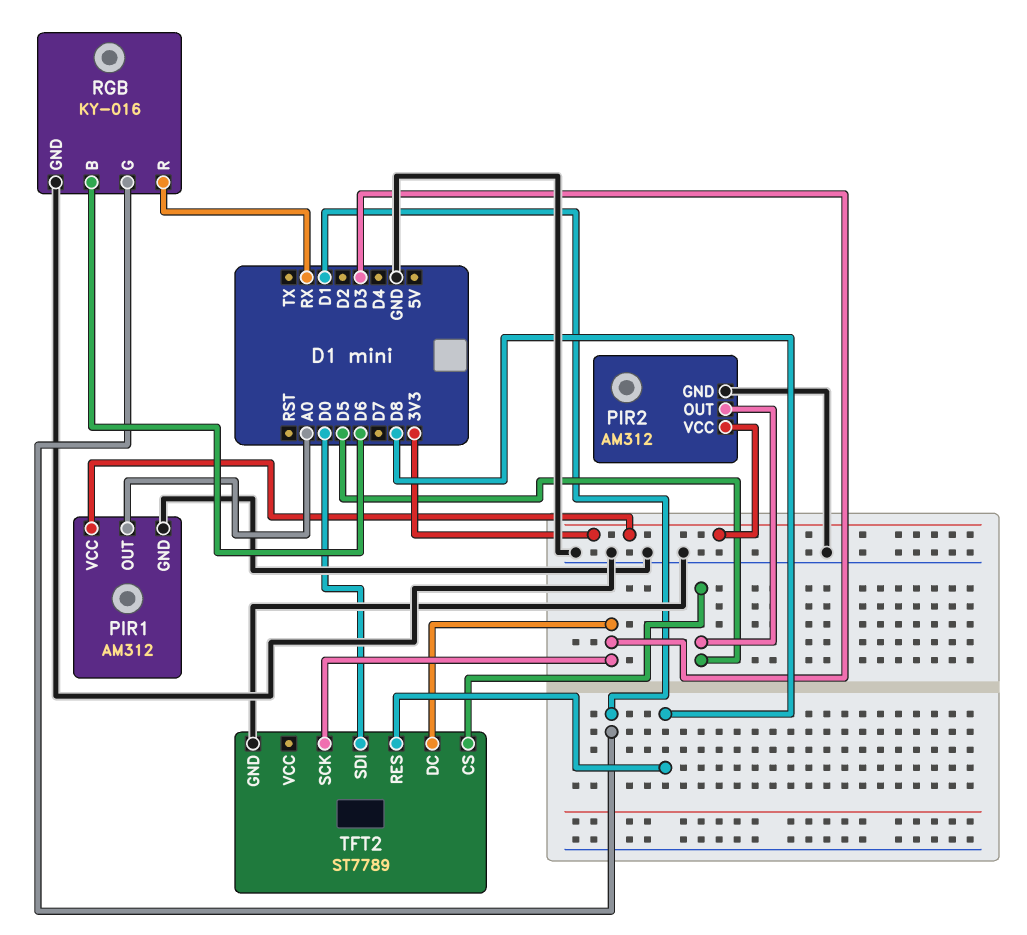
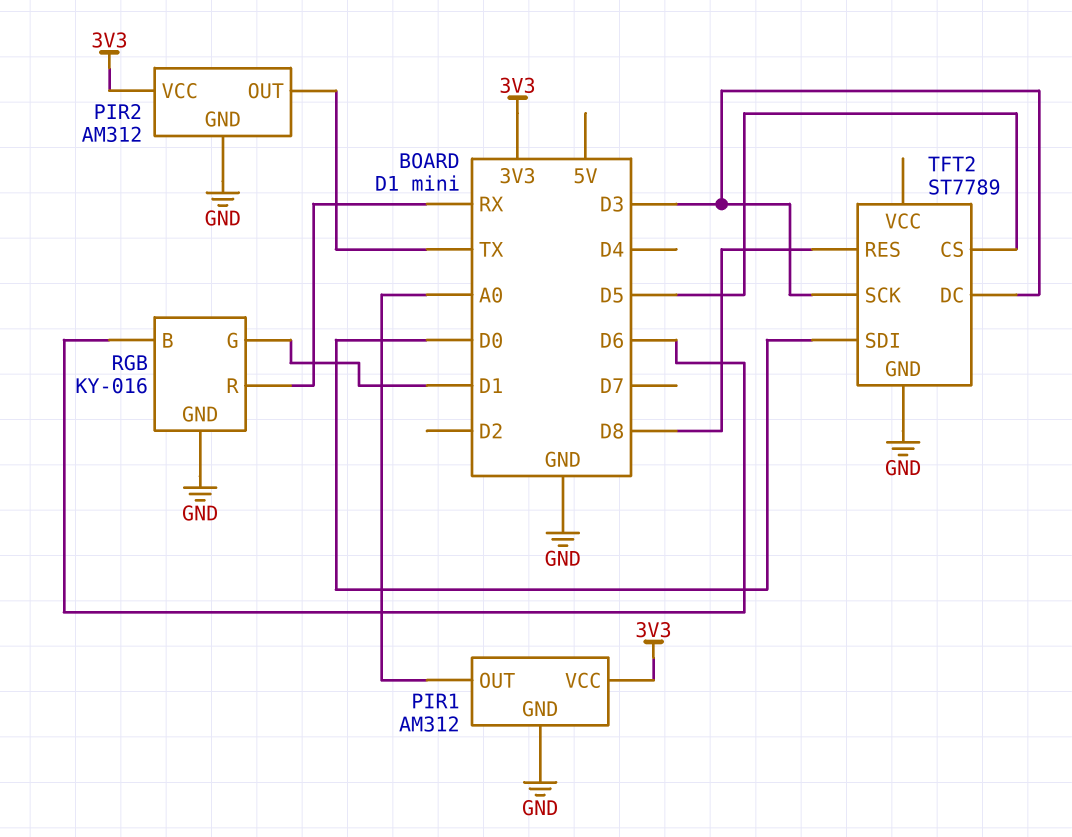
PIR2 pin OUT: D5 -> TX

